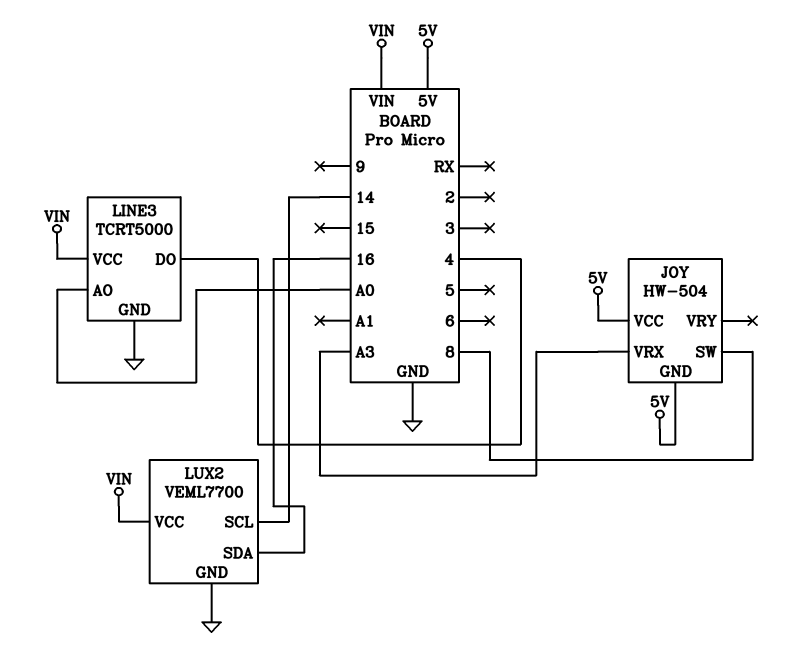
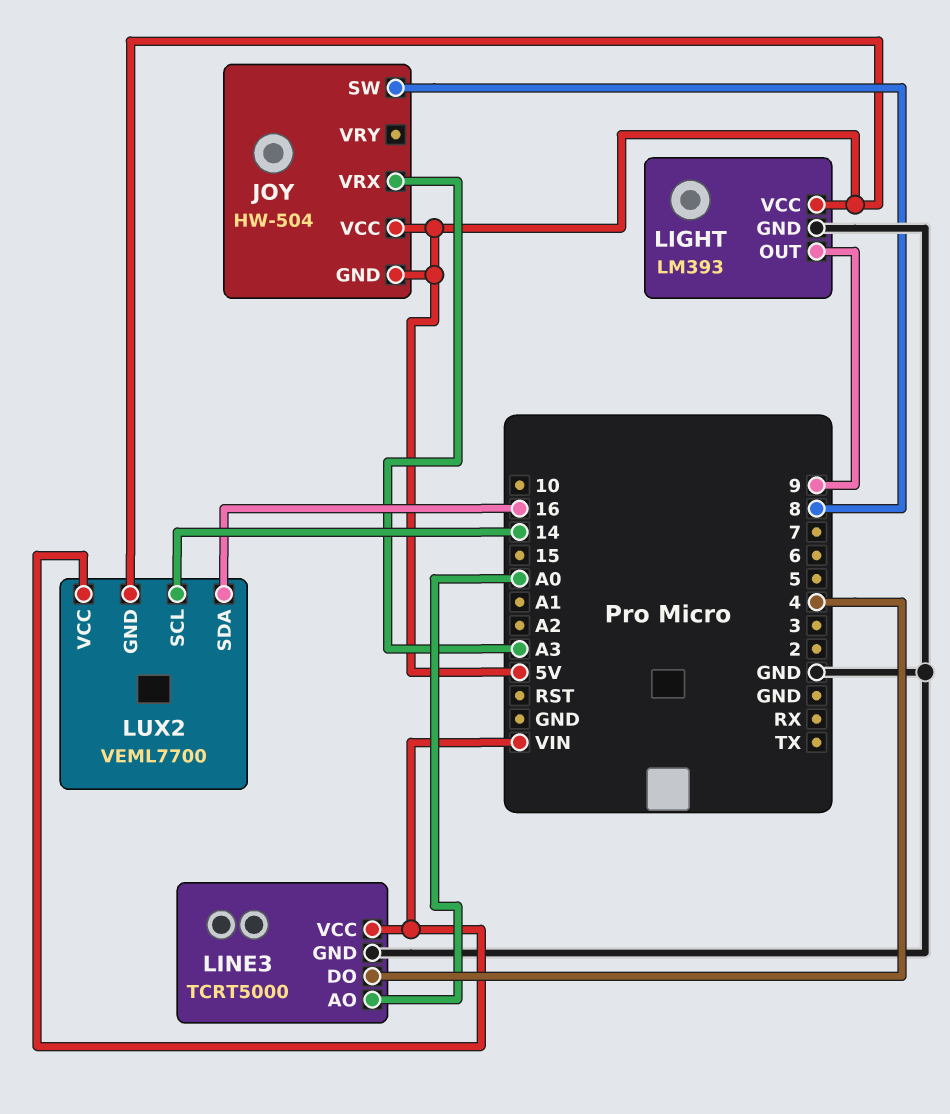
LIGHT: none -> LM393
LIGHT pin GND: none -> GND
LIGHT pin OUT: none -> 9
LIGHT pin VCC: none -> 5V
LUX2 pin GND: GND -> 5V

